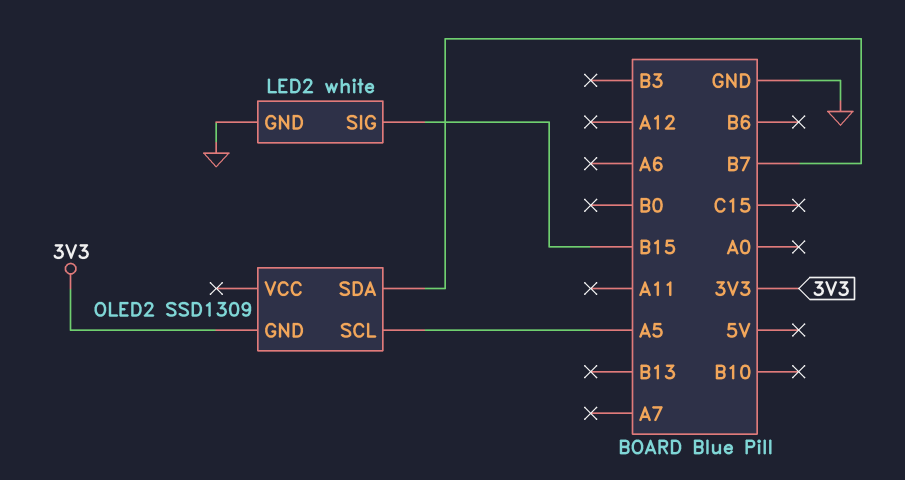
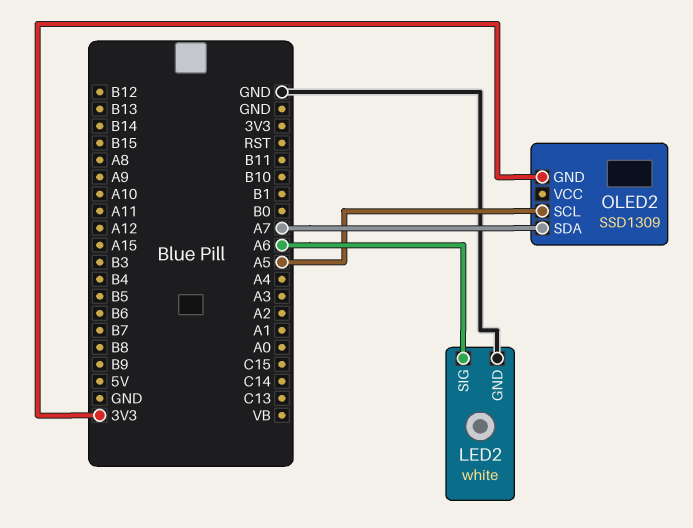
LED2 pin SIG: B15 -> A6
OLED2 pin SDA: B7 -> A7

